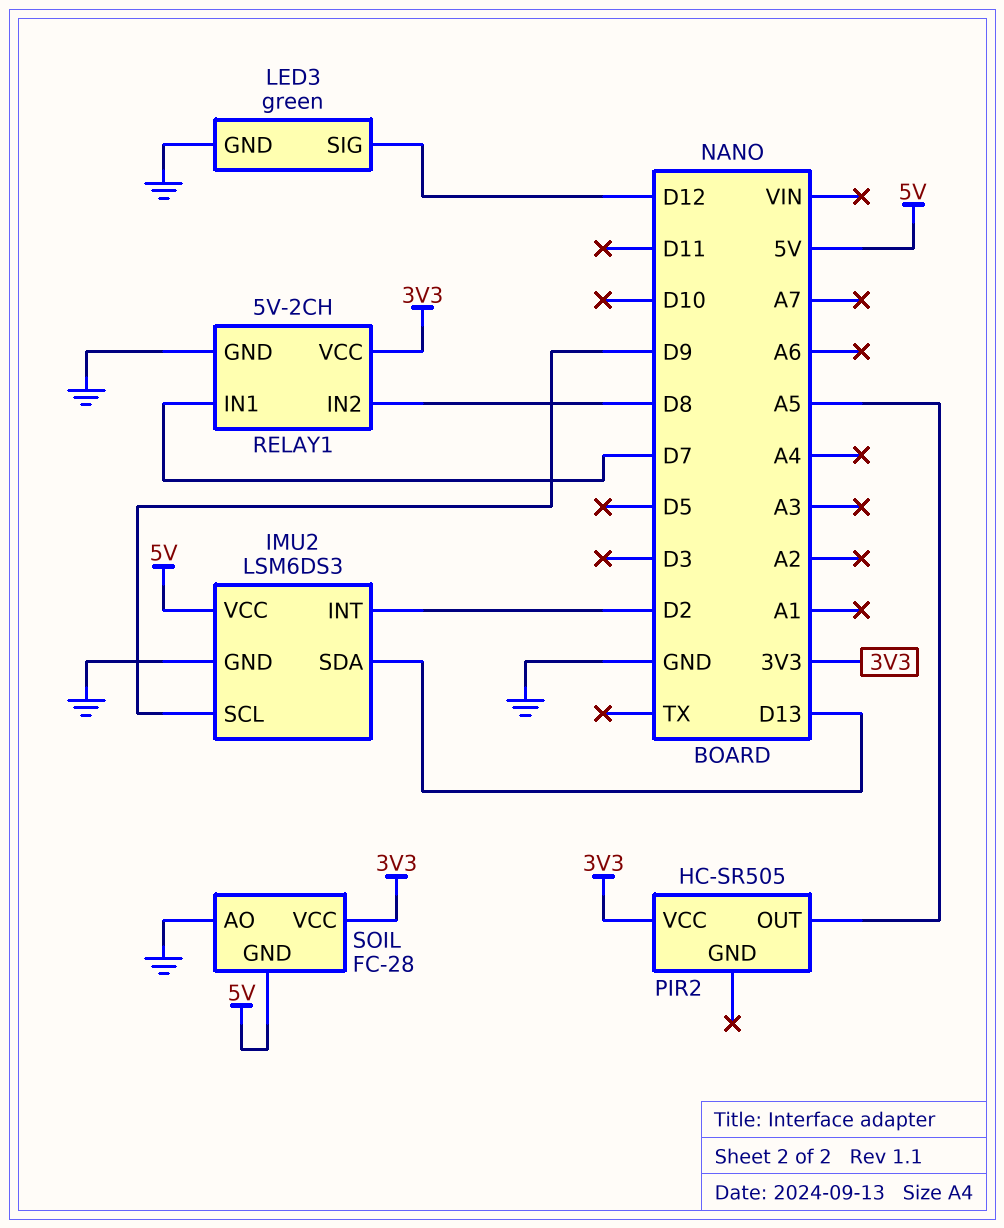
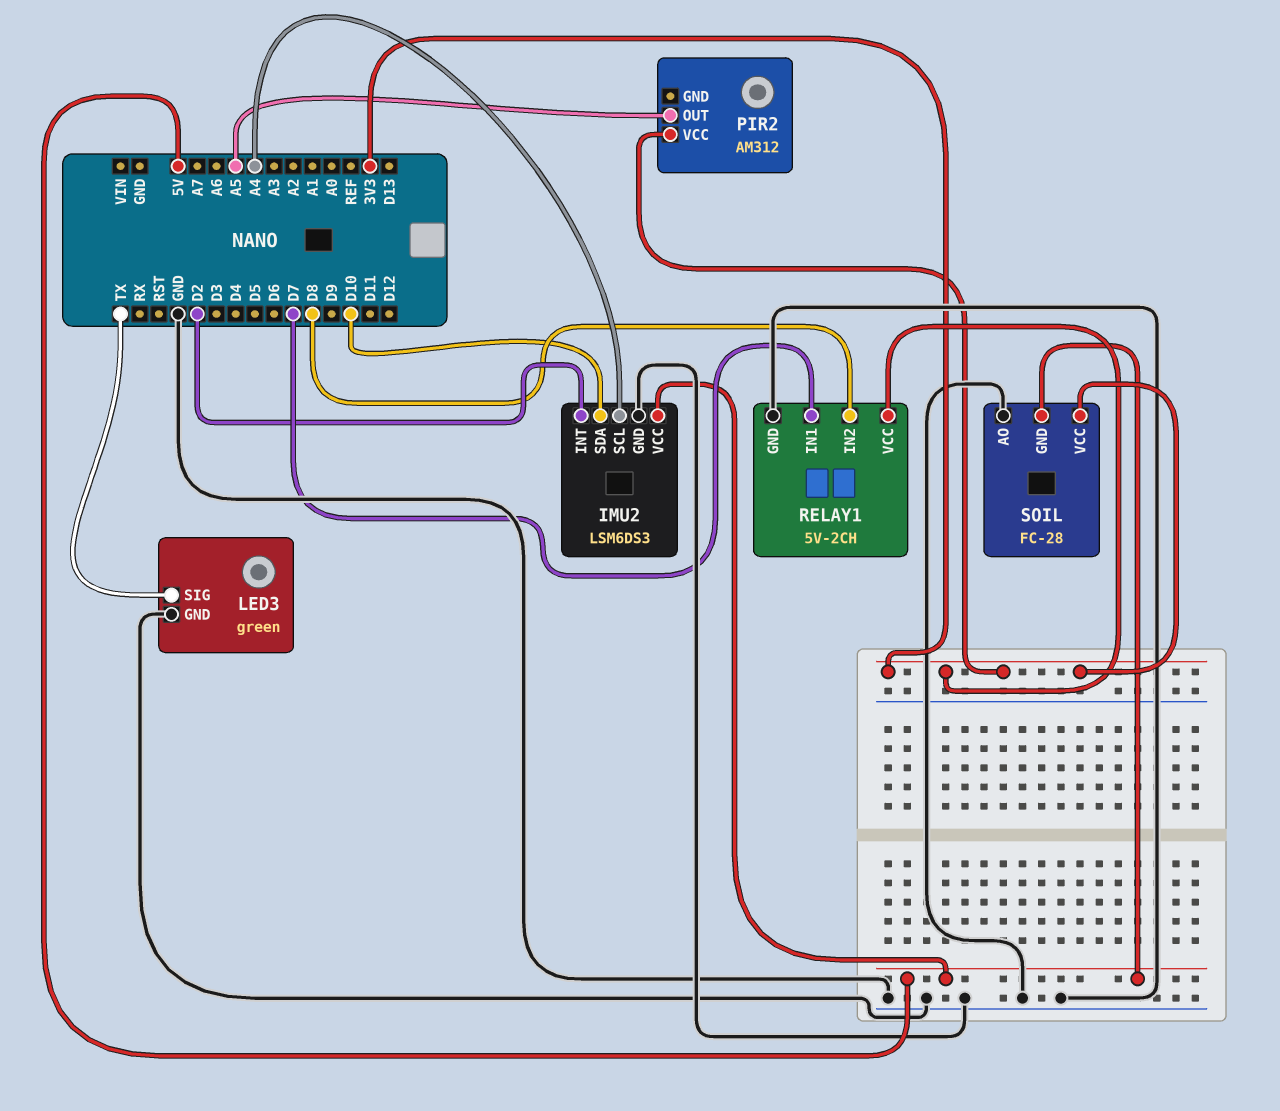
IMU2 pin SCL: D9 -> A4
IMU2 pin SDA: D13 -> D10
LED3 pin SIG: D12 -> TX
PIR2: HC-SR505 -> AM312

